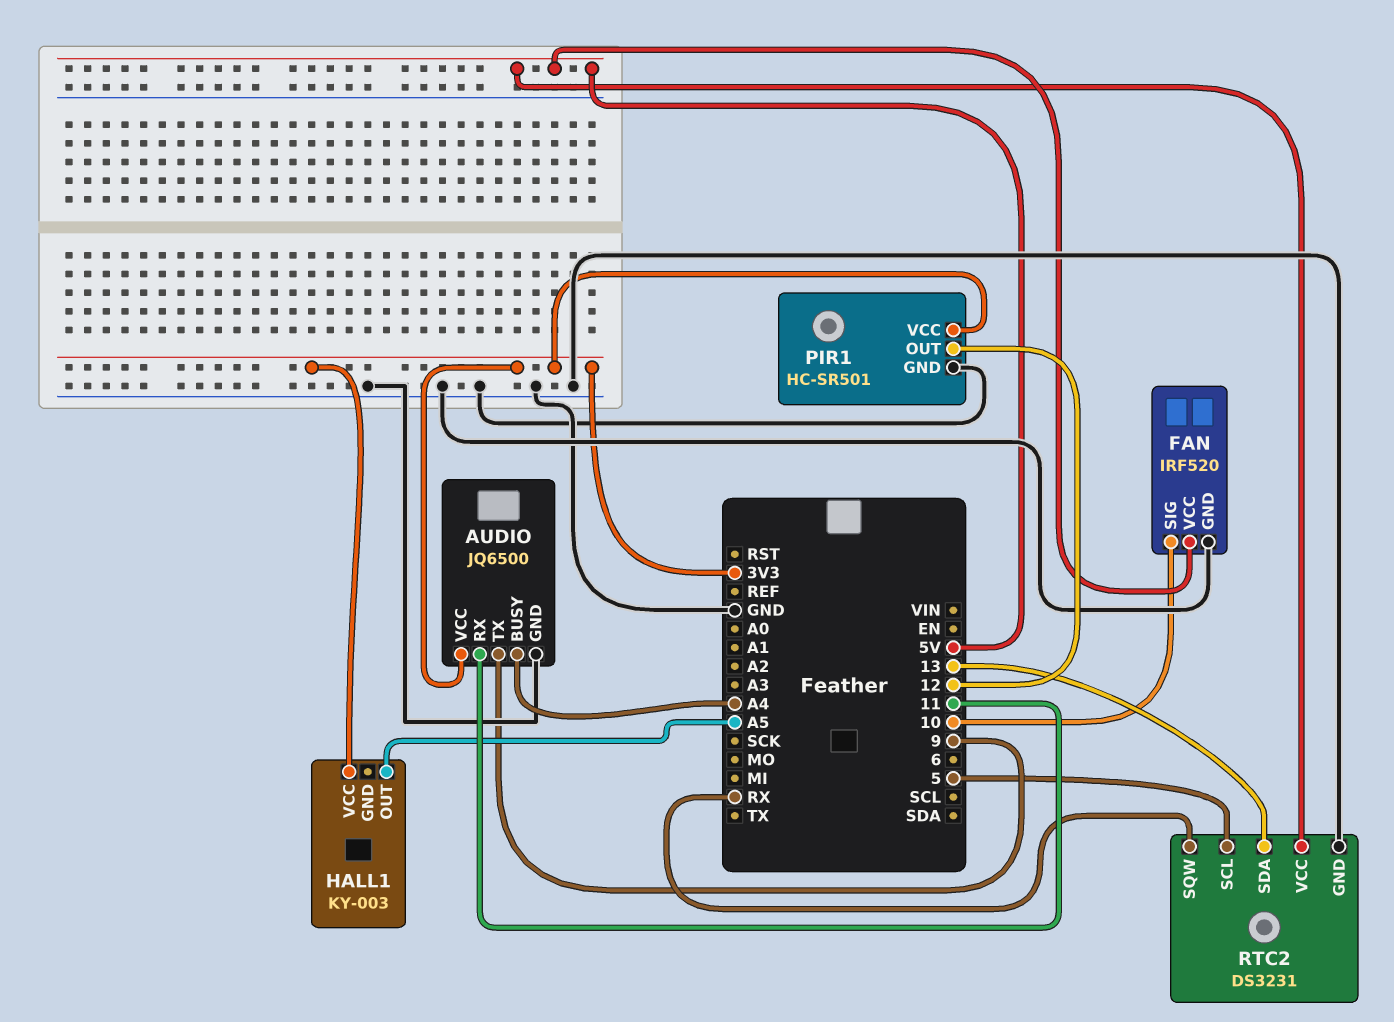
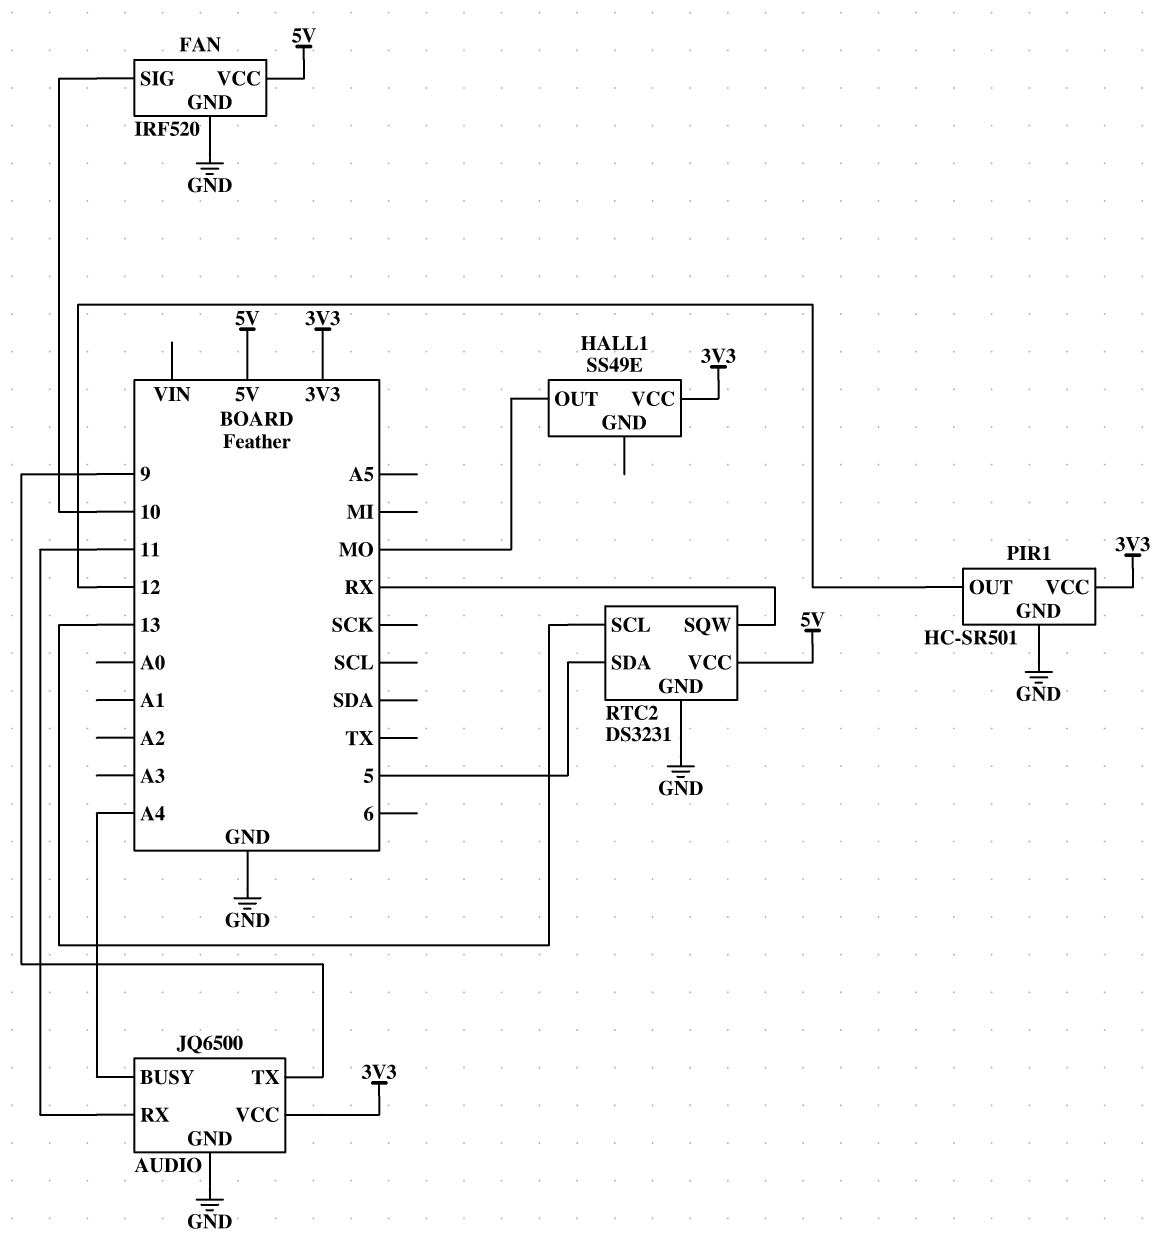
HALL1: KY-003 -> SS49E
HALL1 pin OUT: A5 -> MO
RTC2 pin SCL: 5 -> 13
RTC2 pin SDA: 13 -> 5

